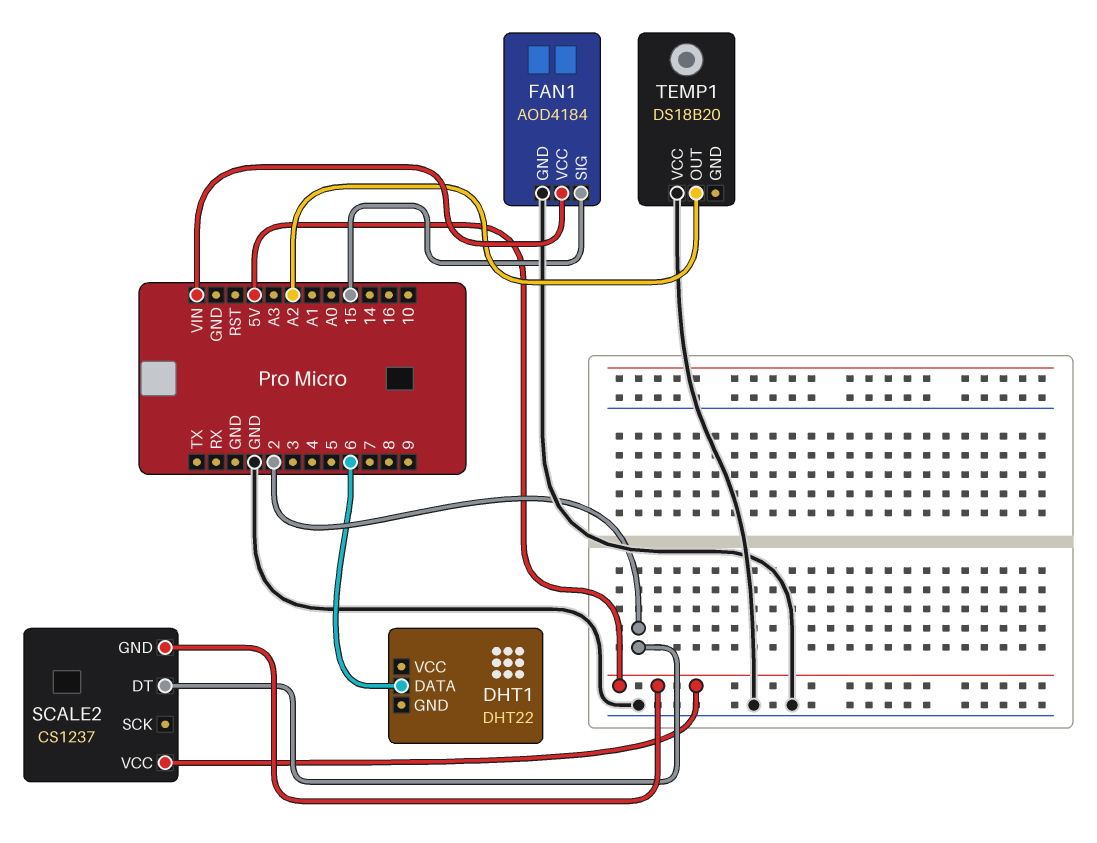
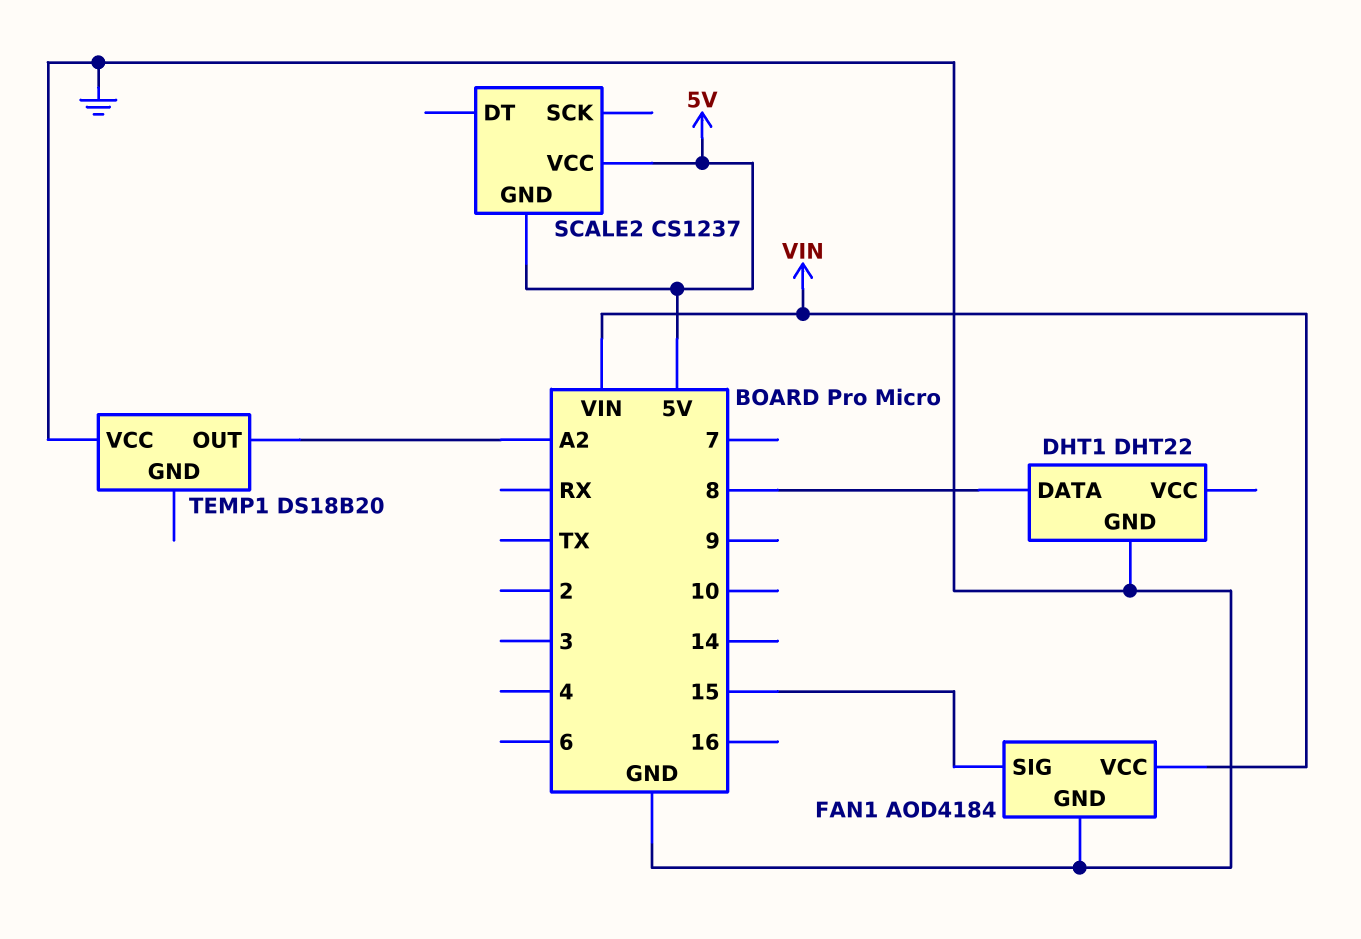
DHT1 pin DATA: 6 -> 8
DHT1 pin GND: none -> GND
SCALE2 pin DT: 2 -> none

